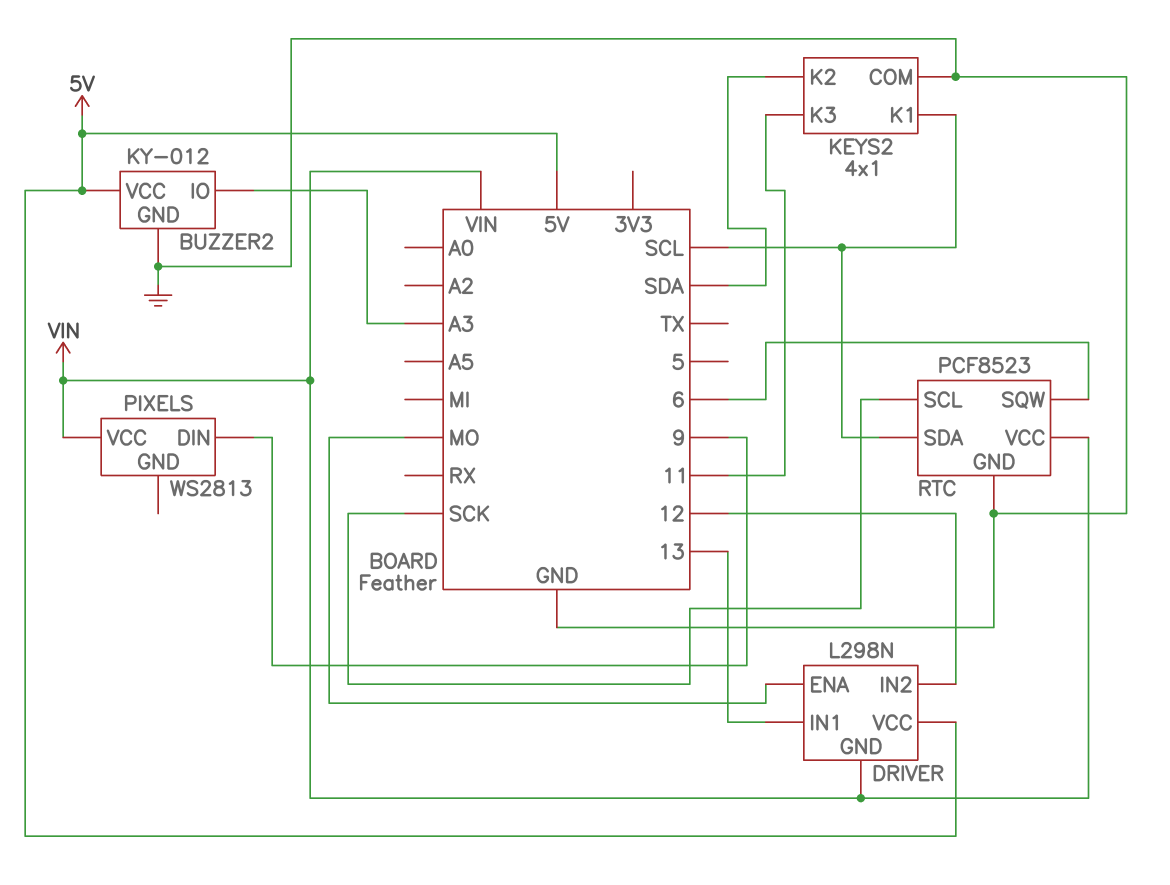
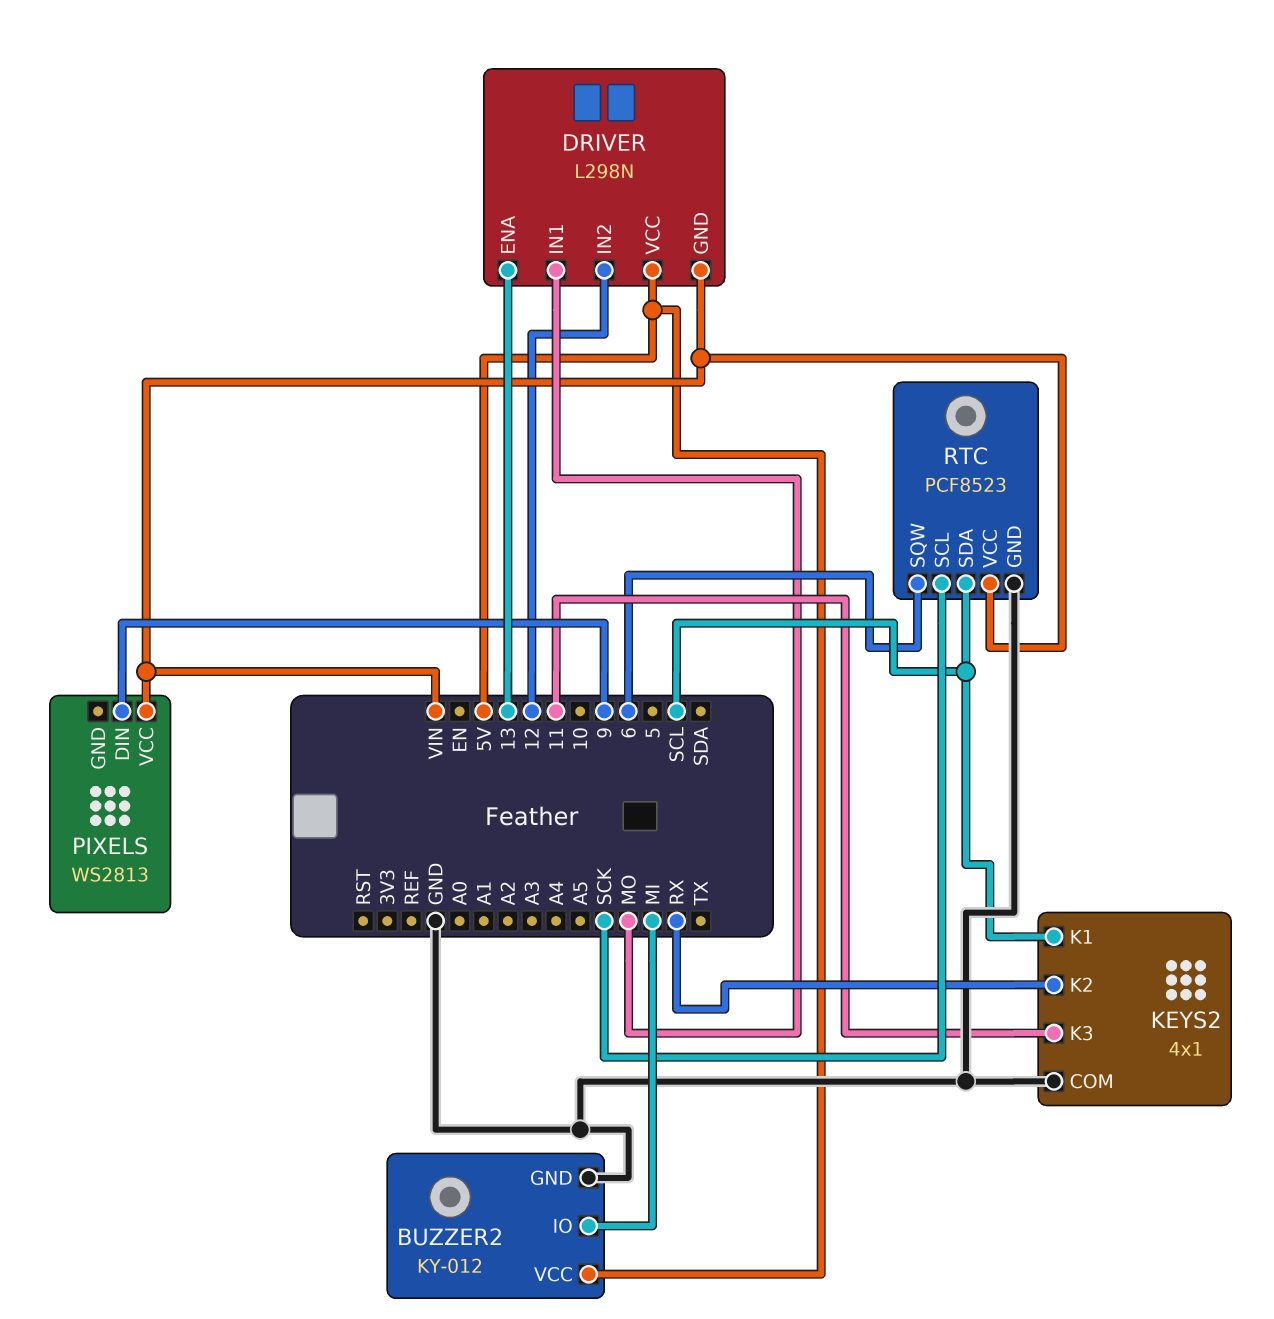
BUZZER2 pin IO: A3 -> MI
DRIVER pin ENA: MO -> 13
DRIVER pin IN1: 13 -> MO
KEYS2 pin K2: SDA -> RX

